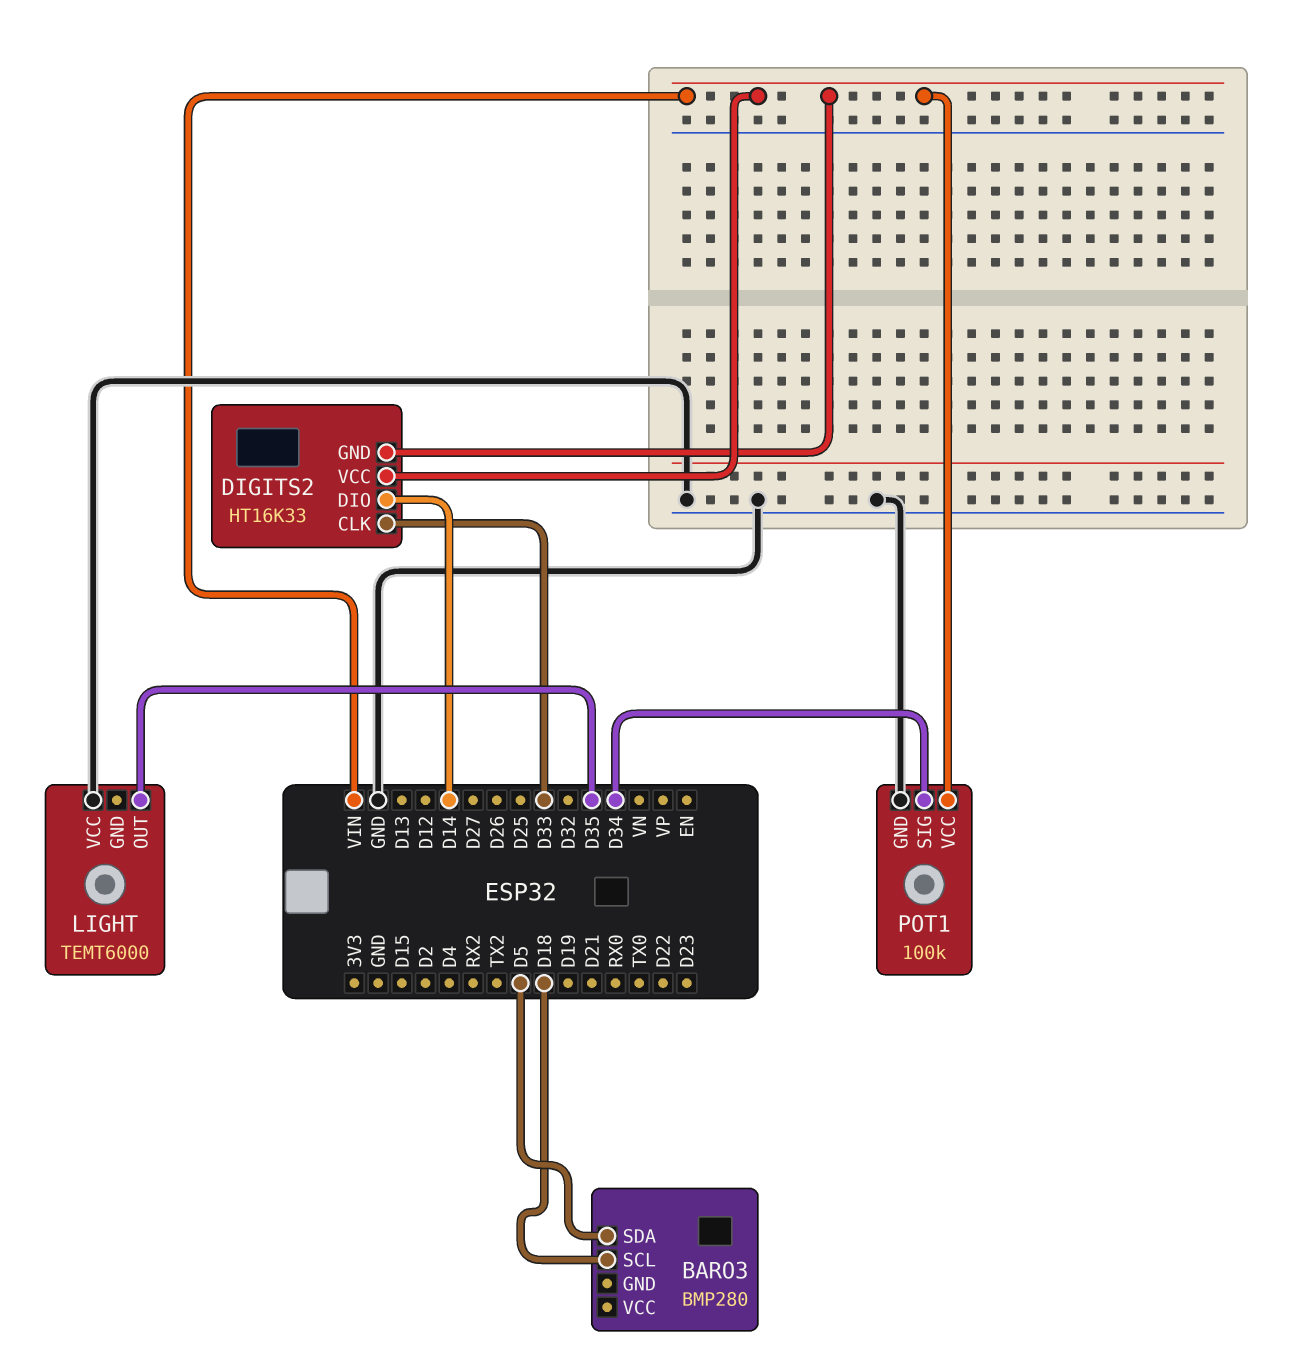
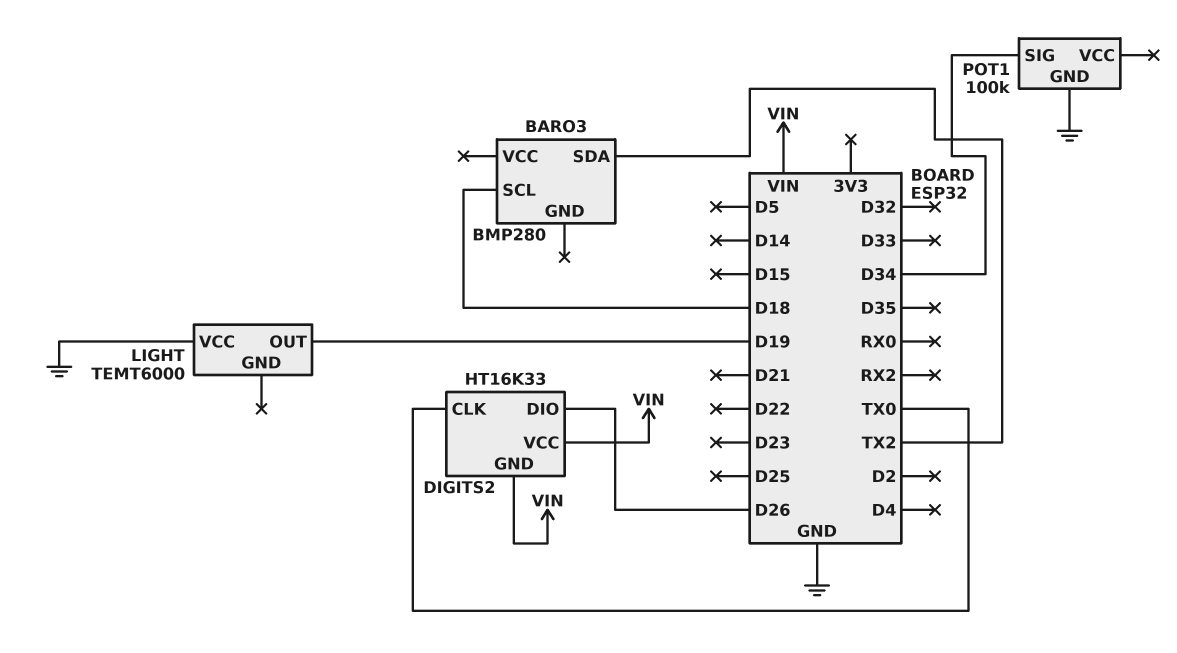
BARO3 pin SDA: D5 -> TX2
DIGITS2 pin CLK: D33 -> TX0
DIGITS2 pin DIO: D14 -> D26
LIGHT pin OUT: D35 -> D19
POT1 pin VCC: VIN -> none

